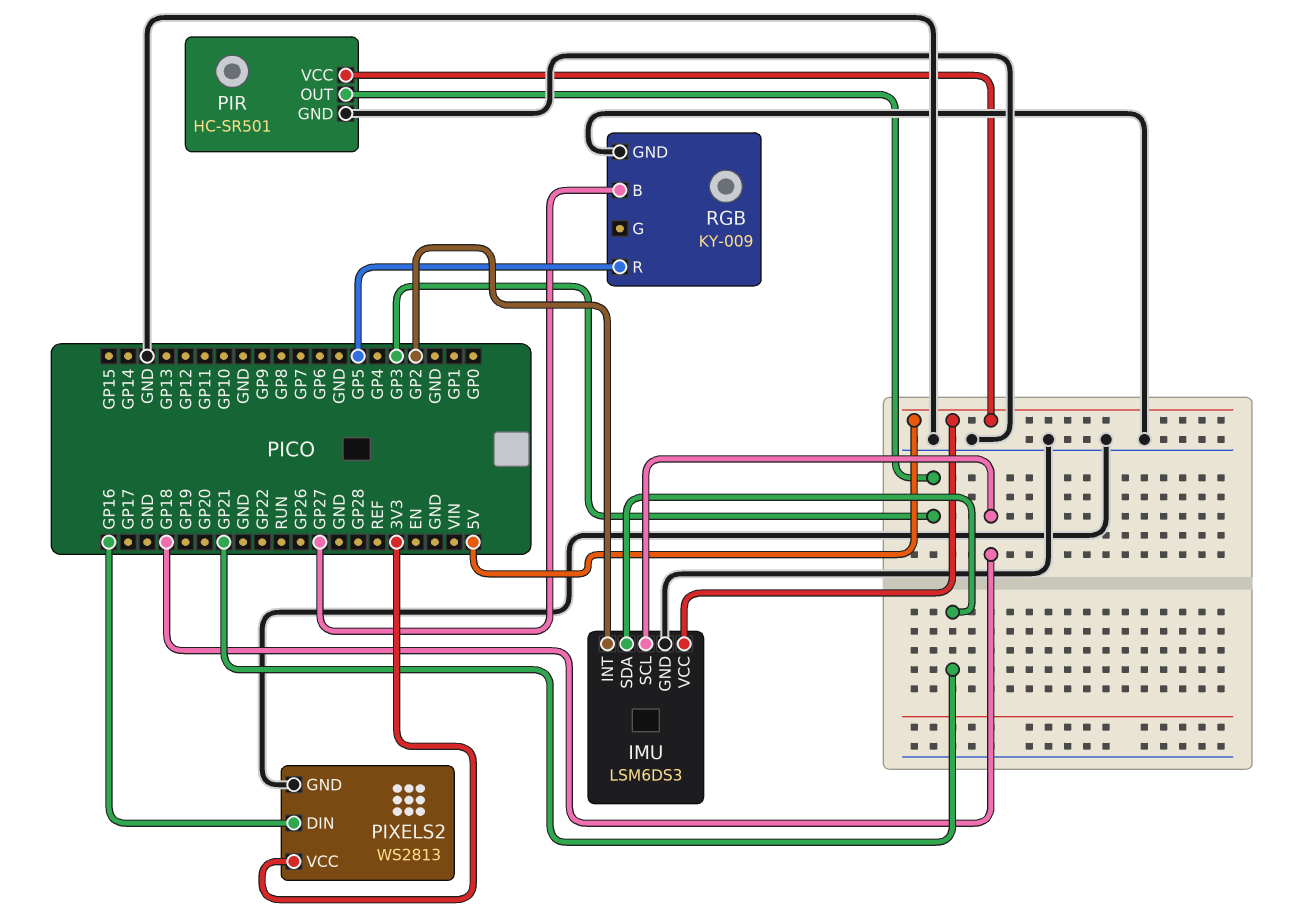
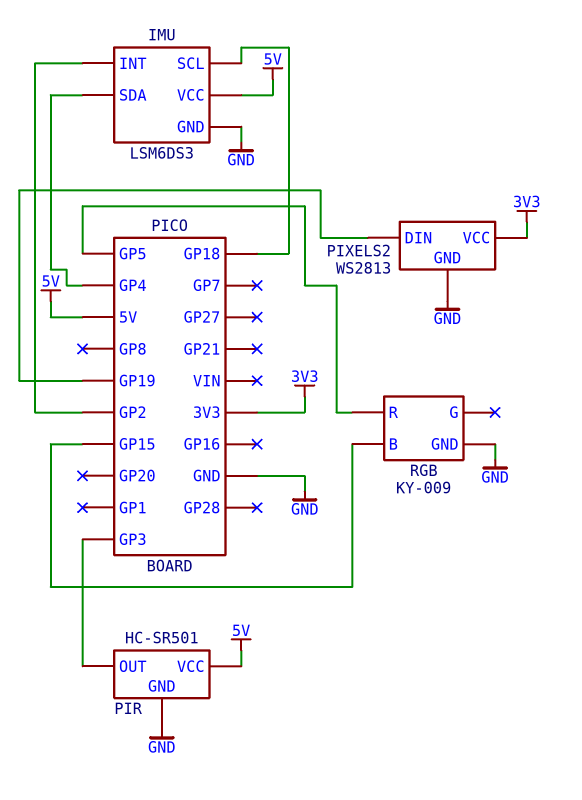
IMU pin SDA: GP21 -> GP4
PIXELS2 pin DIN: GP16 -> GP19
RGB pin B: GP27 -> GP15

